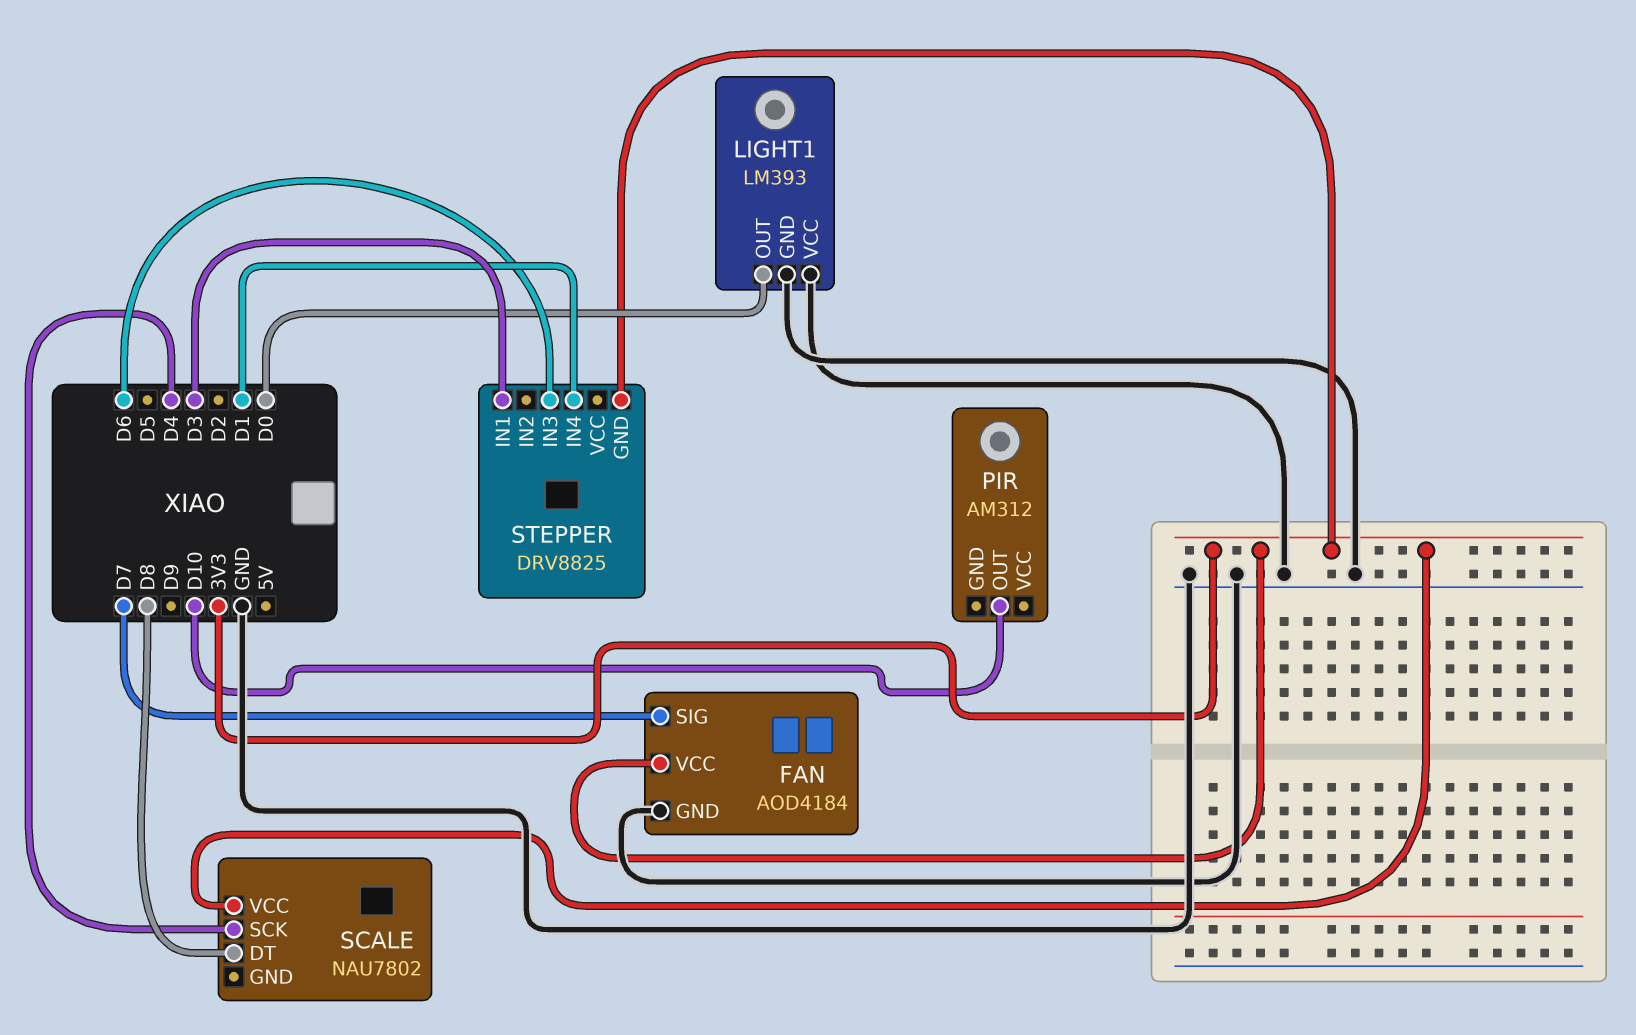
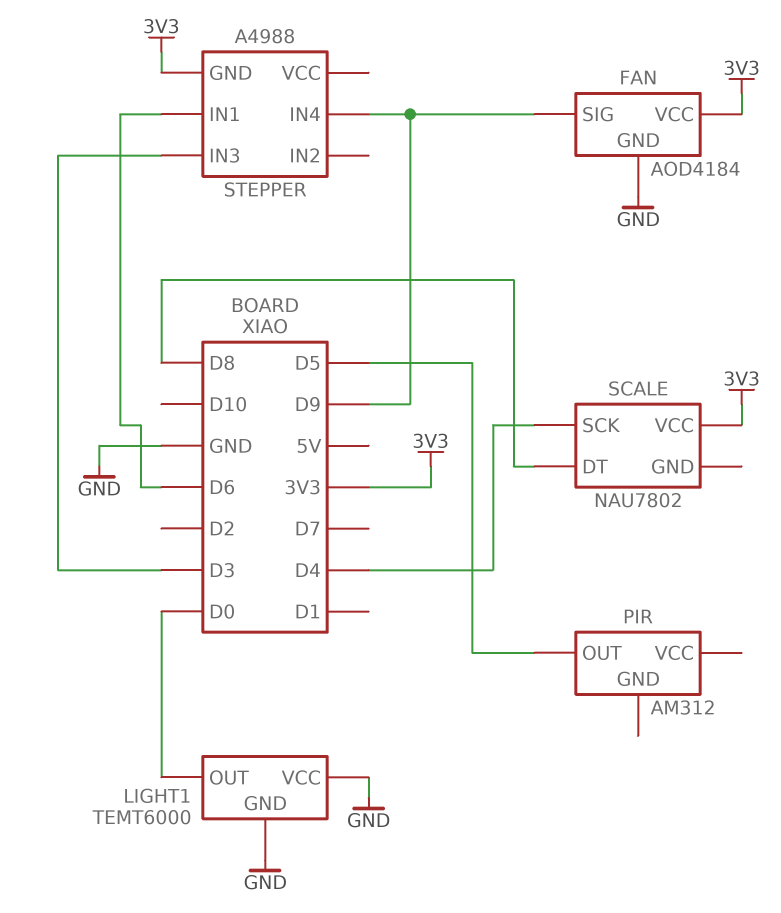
FAN pin SIG: D7 -> D9
LIGHT1: LM393 -> TEMT6000
PIR pin OUT: D10 -> D5
STEPPER: DRV8825 -> A4988
STEPPER pin IN1: D3 -> D6
STEPPER pin IN3: D6 -> D3
STEPPER pin IN4: D1 -> D9

